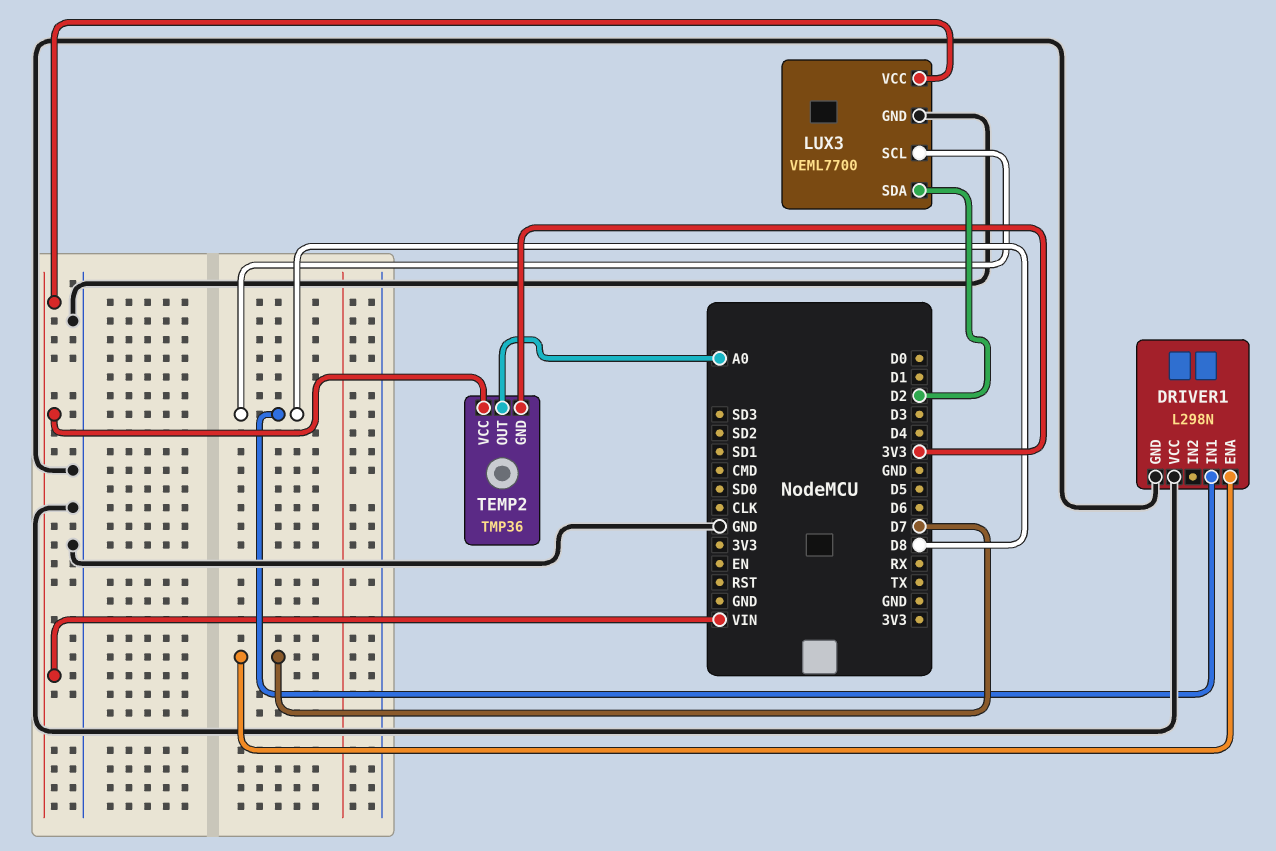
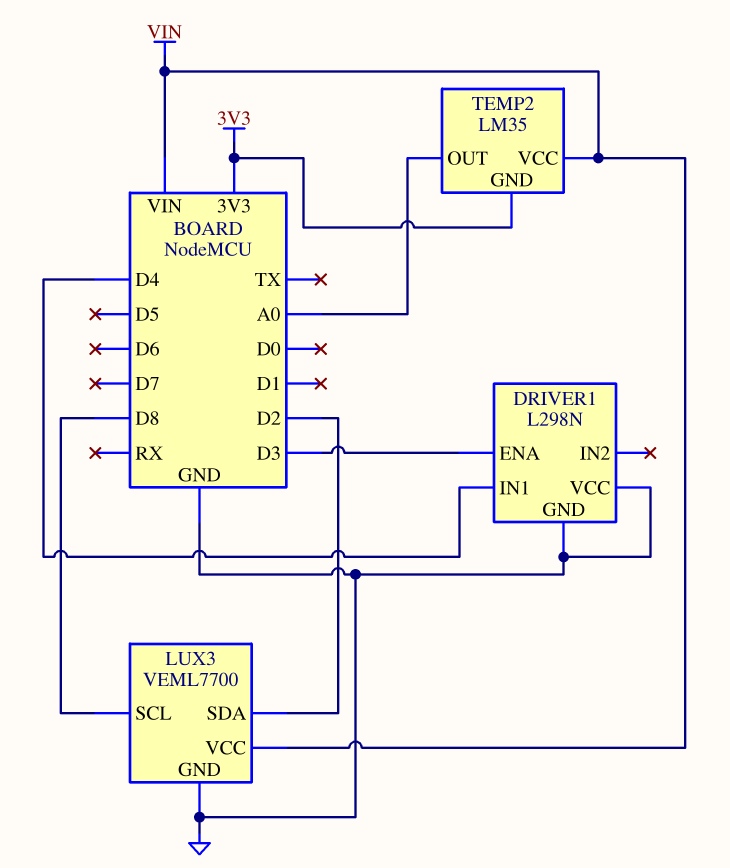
DRIVER1 pin ENA: D7 -> D3
DRIVER1 pin IN1: D8 -> D4
TEMP2: TMP36 -> LM35

